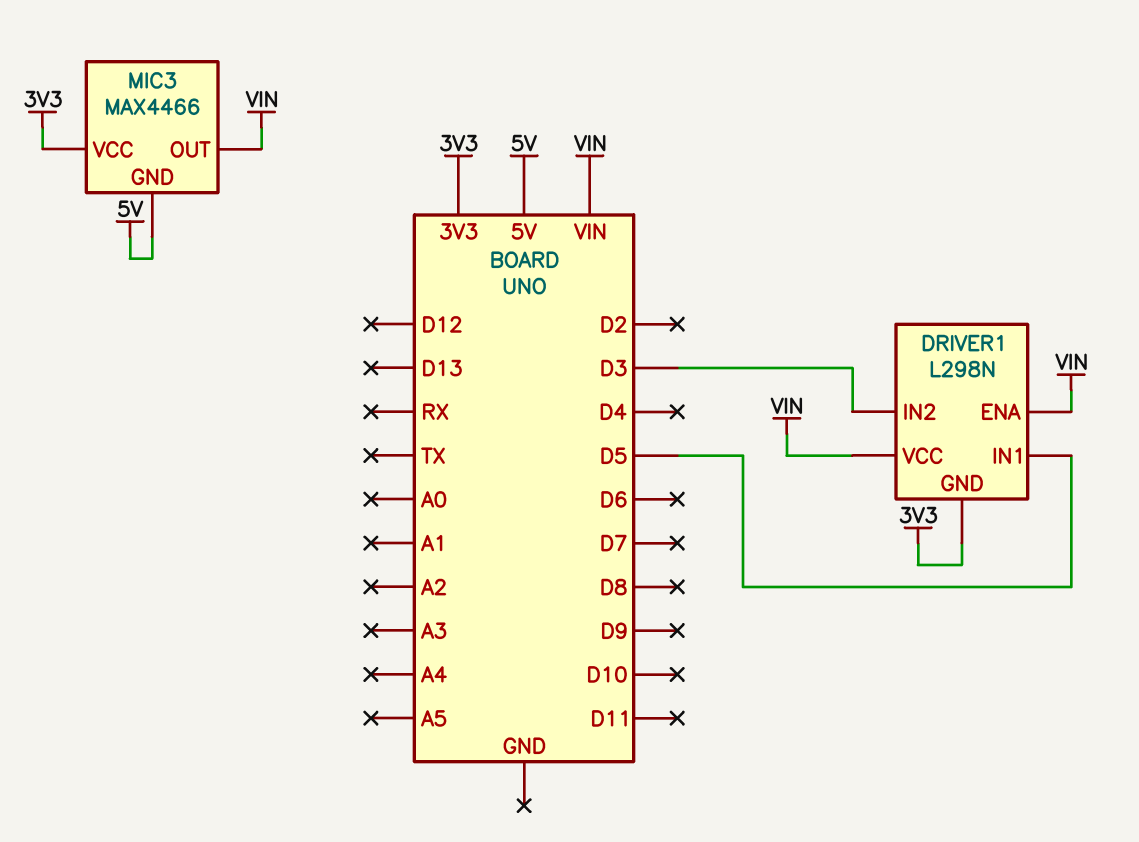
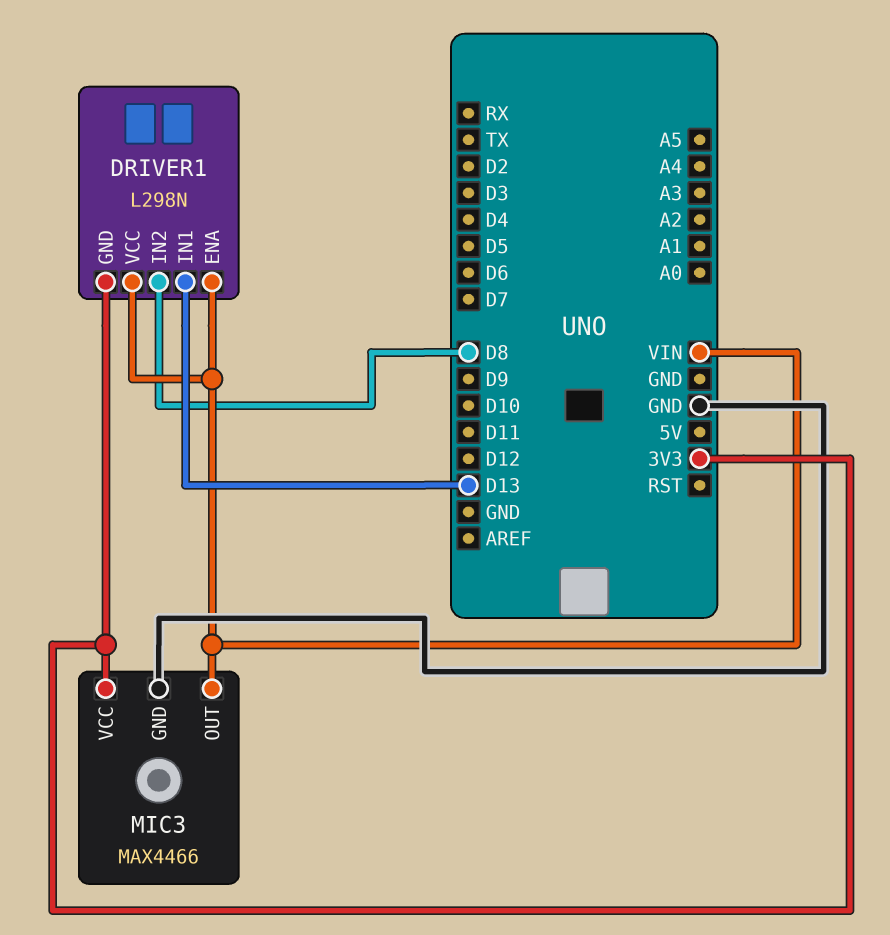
DRIVER1 pin IN1: D5 -> D13
DRIVER1 pin IN2: D3 -> D8
MIC3 pin GND: 5V -> GND

